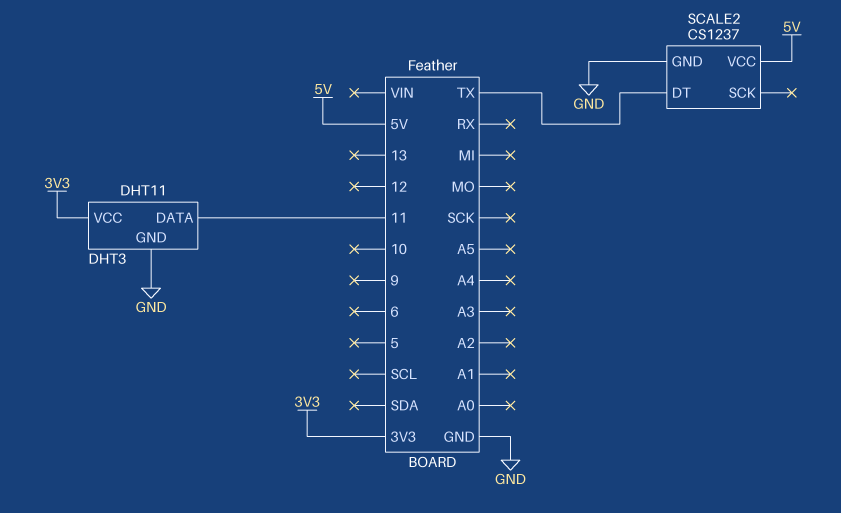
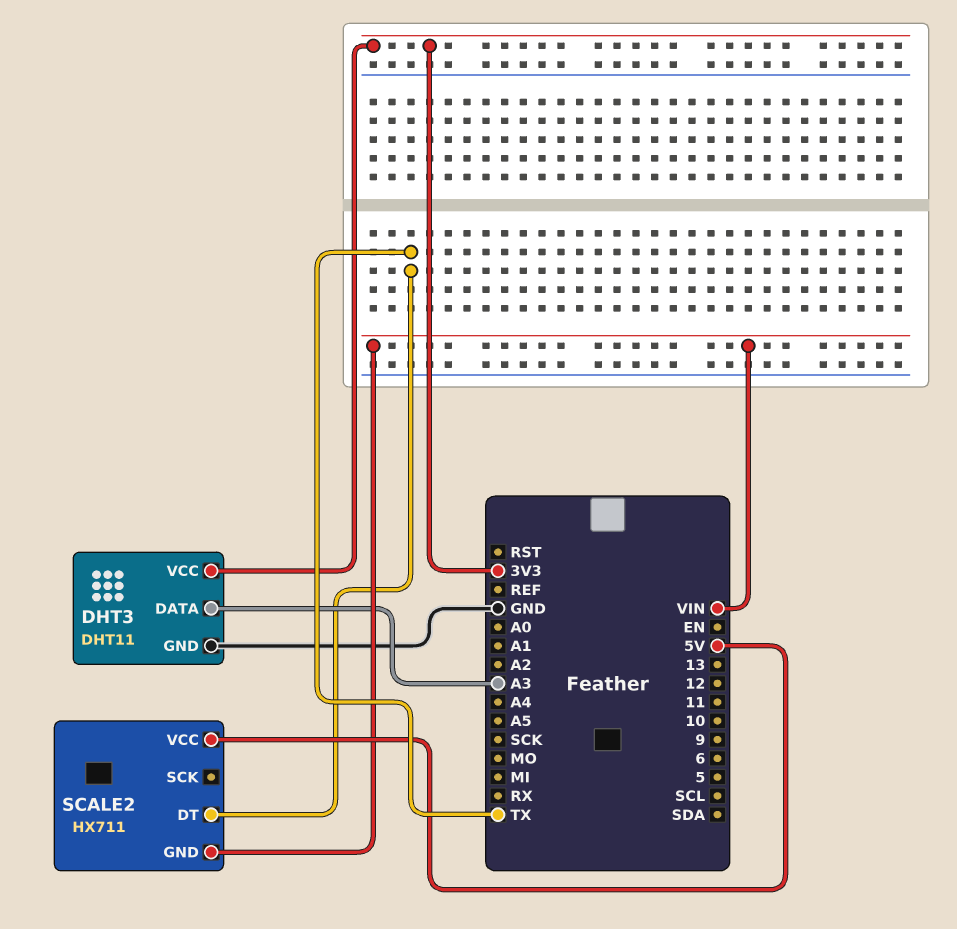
DHT3 pin DATA: 11 -> A3
SCALE2: CS1237 -> HX711
SCALE2 pin GND: GND -> VIN

